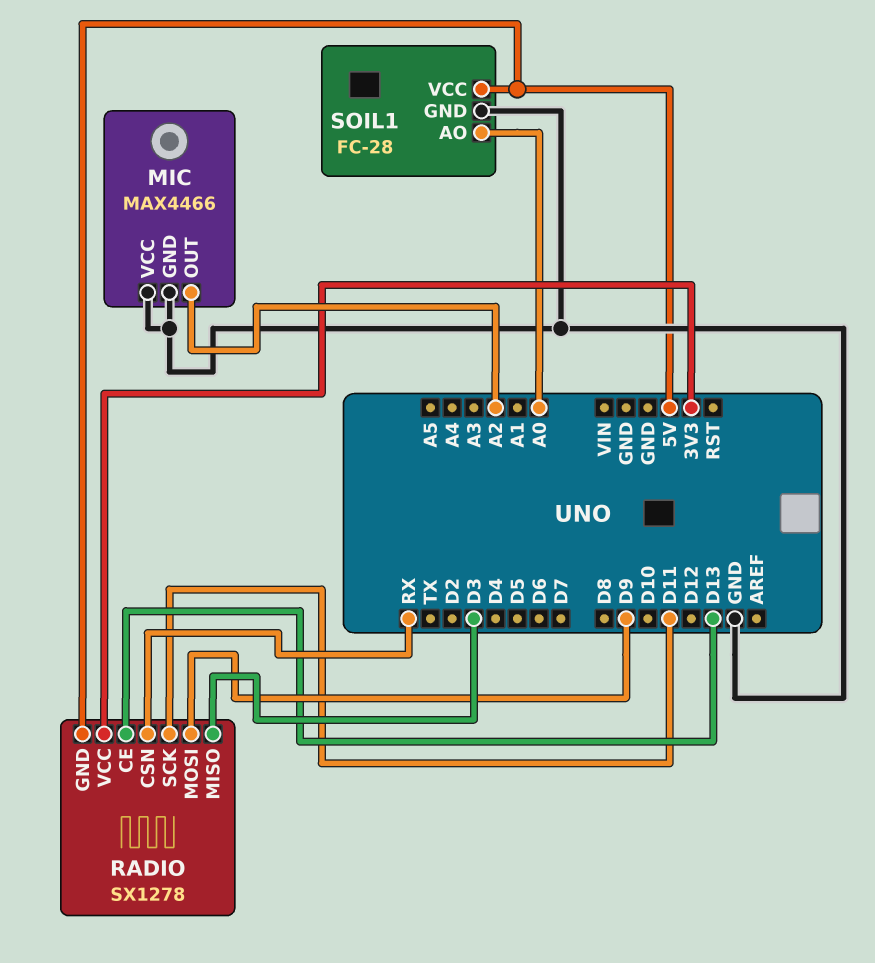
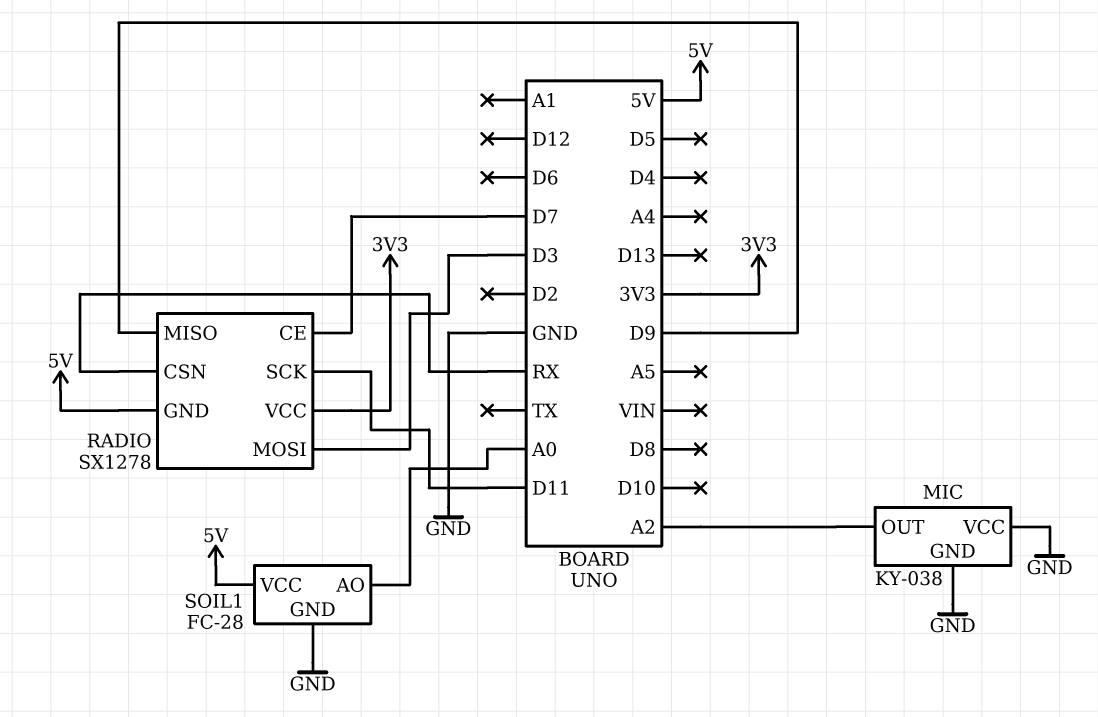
MIC: MAX4466 -> KY-038
RADIO pin CE: D13 -> D7
RADIO pin MISO: D3 -> D9
RADIO pin MOSI: D9 -> D3

